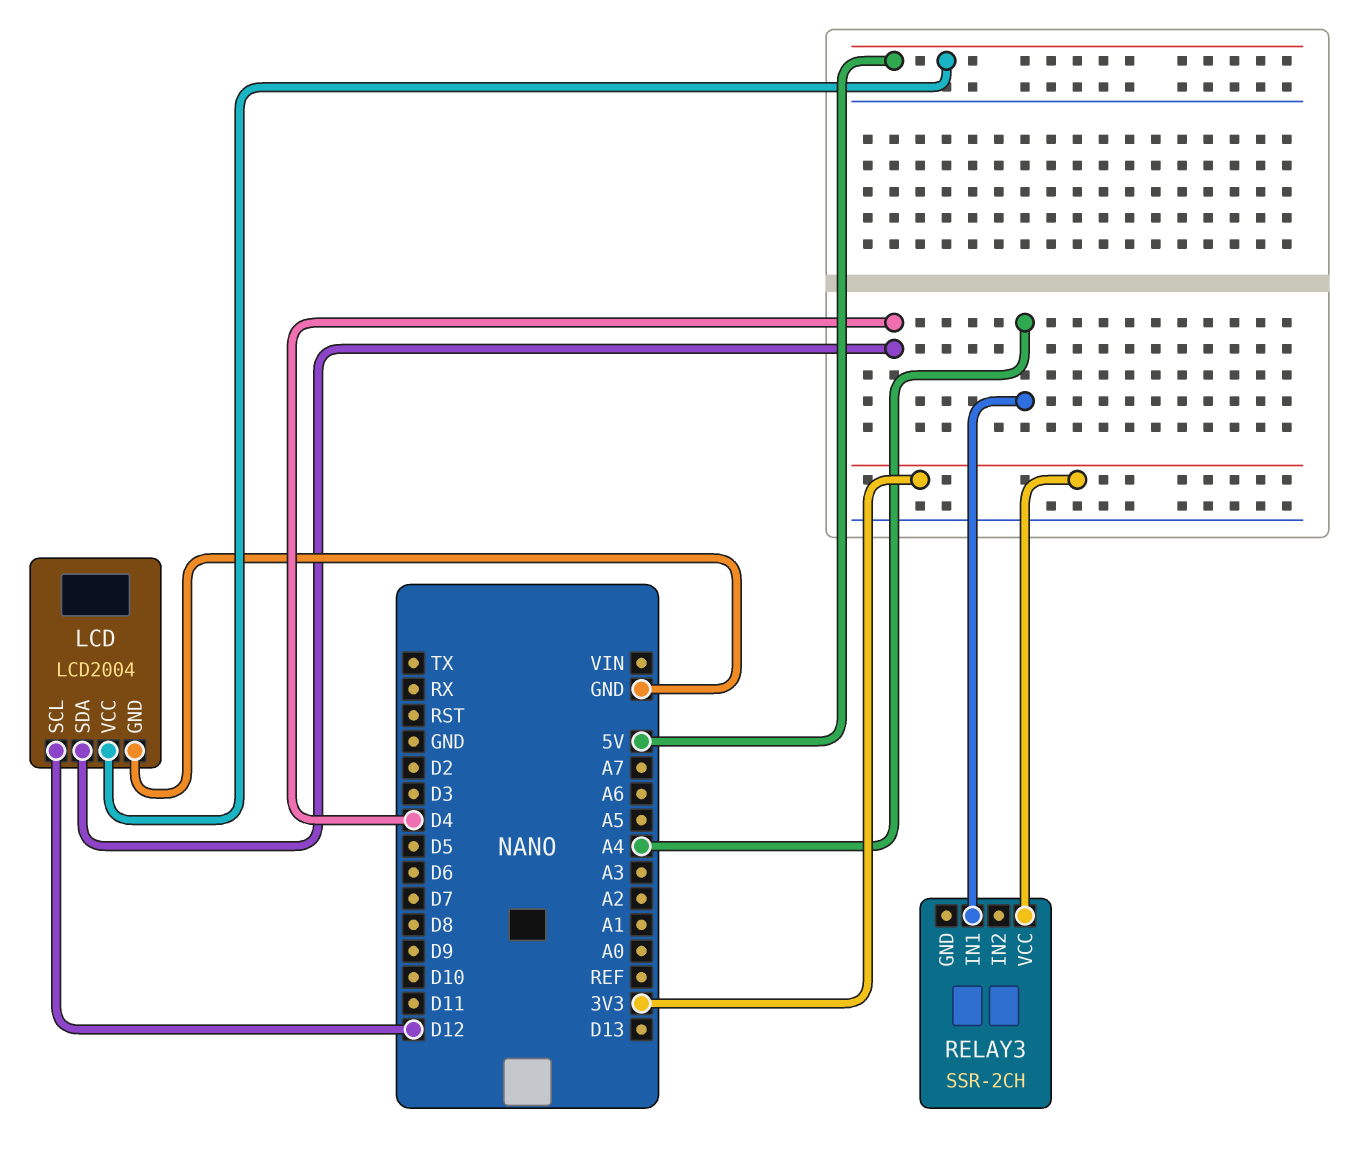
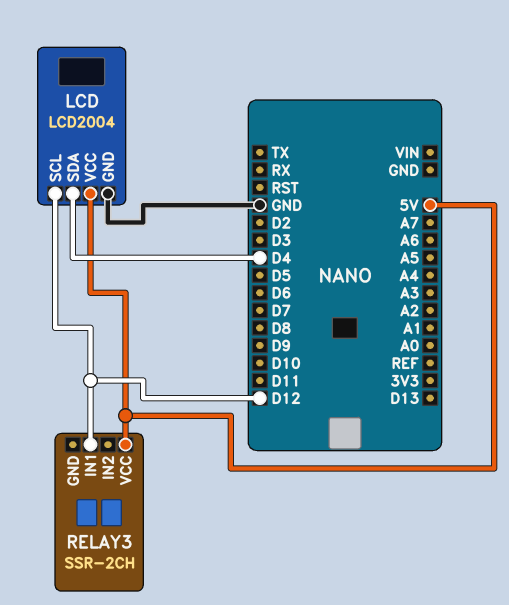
RELAY3 pin IN1: A4 -> D12
RELAY3 pin VCC: 3V3 -> 5V

